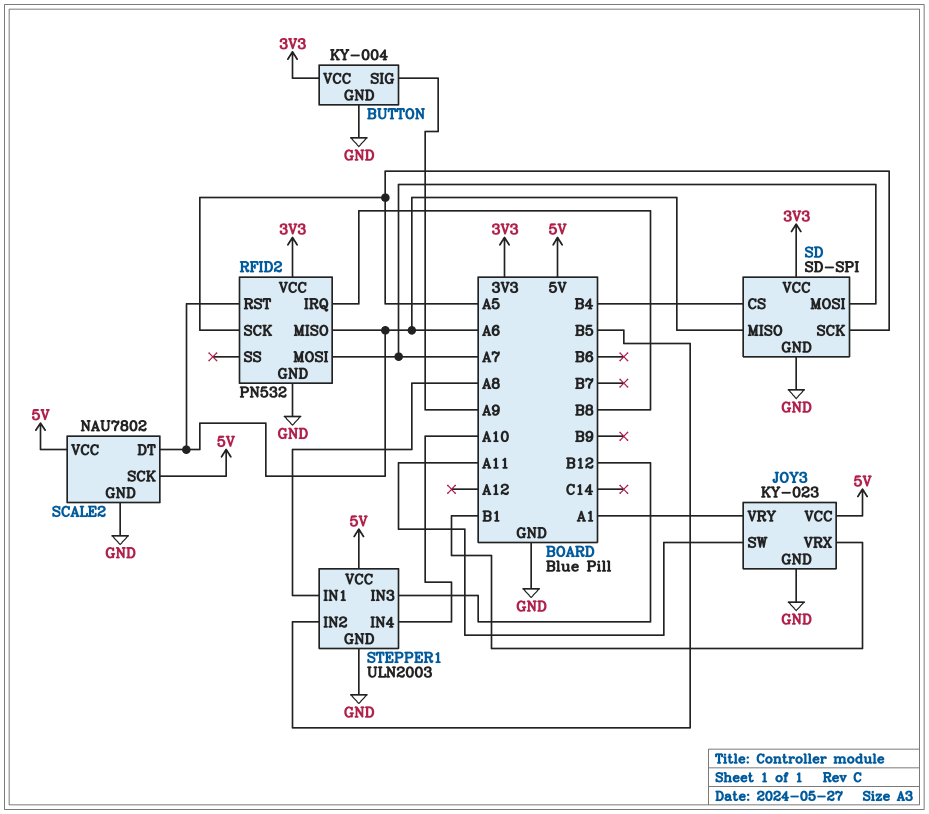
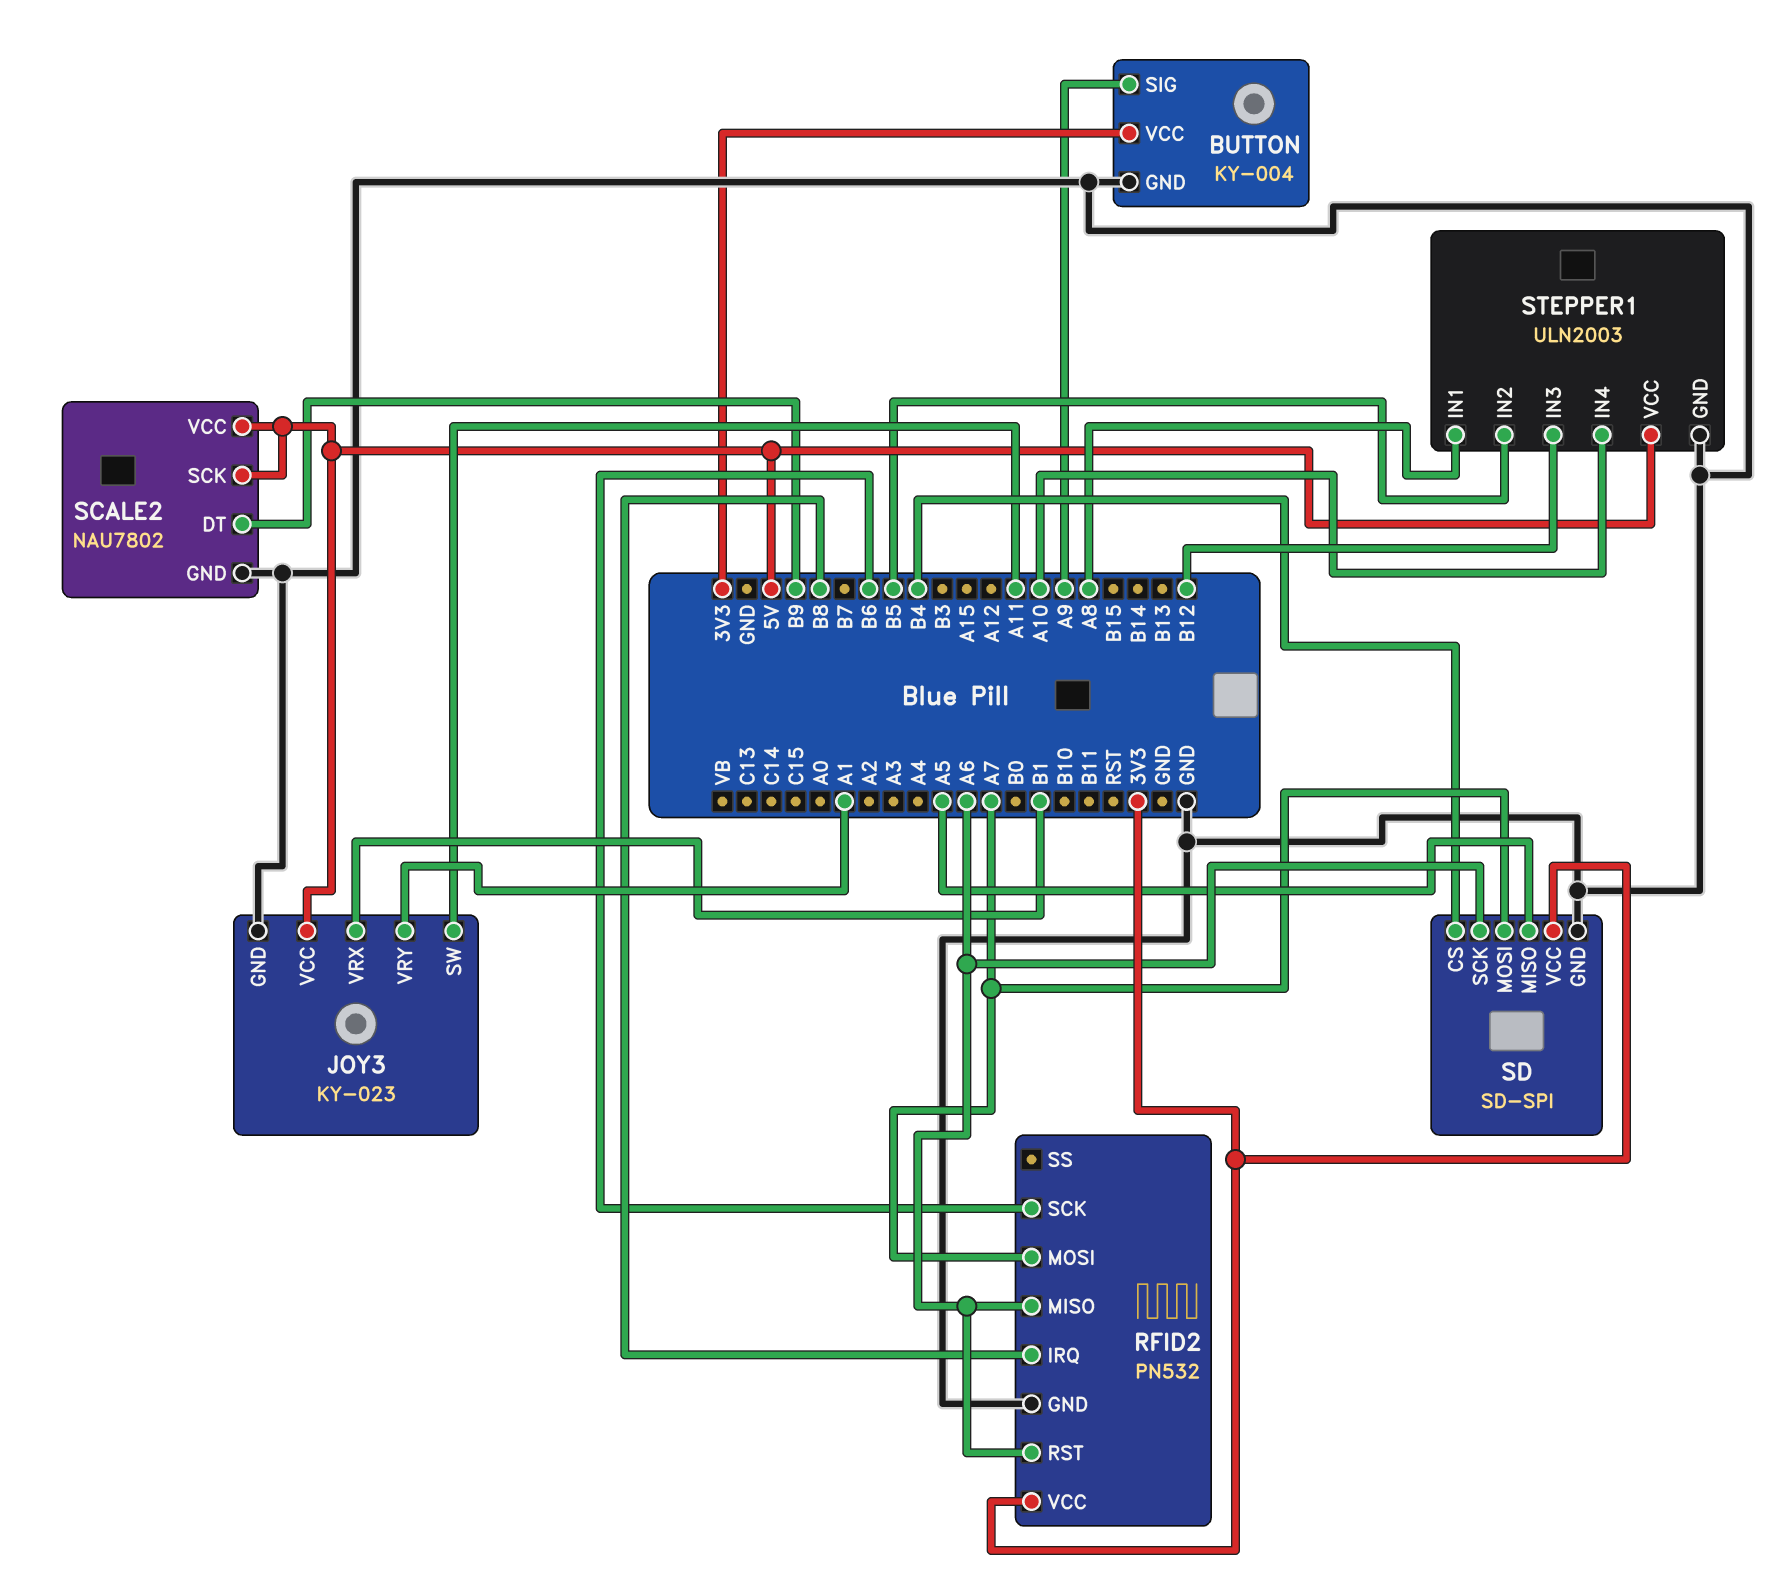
RFID2 pin SCK: A5 -> B6
SCALE2 pin DT: A6 -> B9
SD pin MISO: A6 -> A5
SD pin SCK: A5 -> A6

